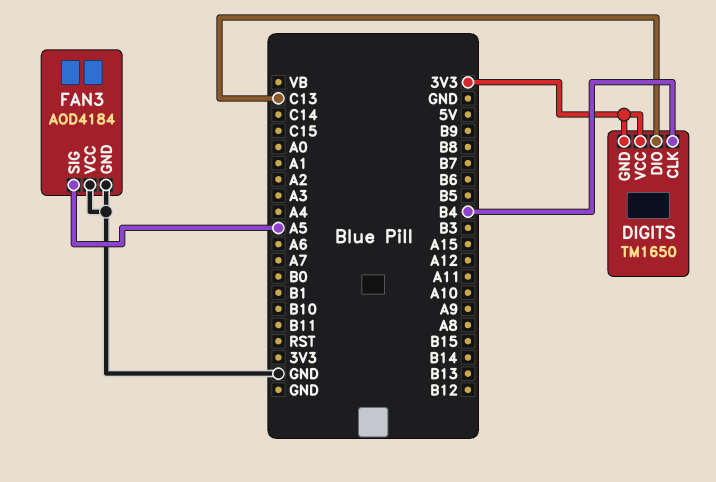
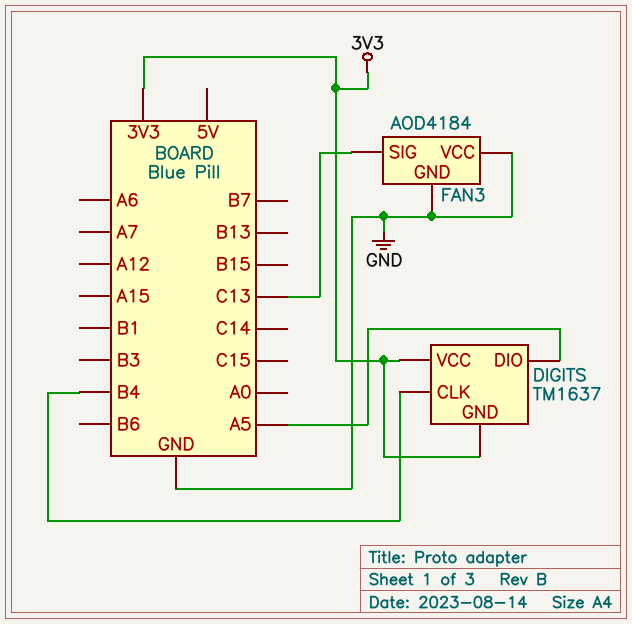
DIGITS: TM1650 -> TM1637
DIGITS pin DIO: C13 -> A5
FAN3 pin SIG: A5 -> C13

